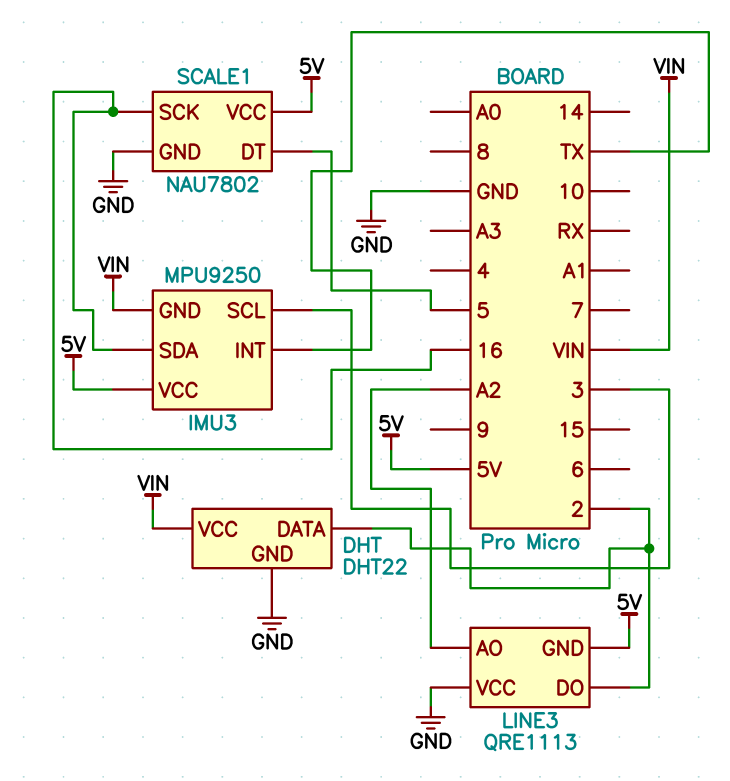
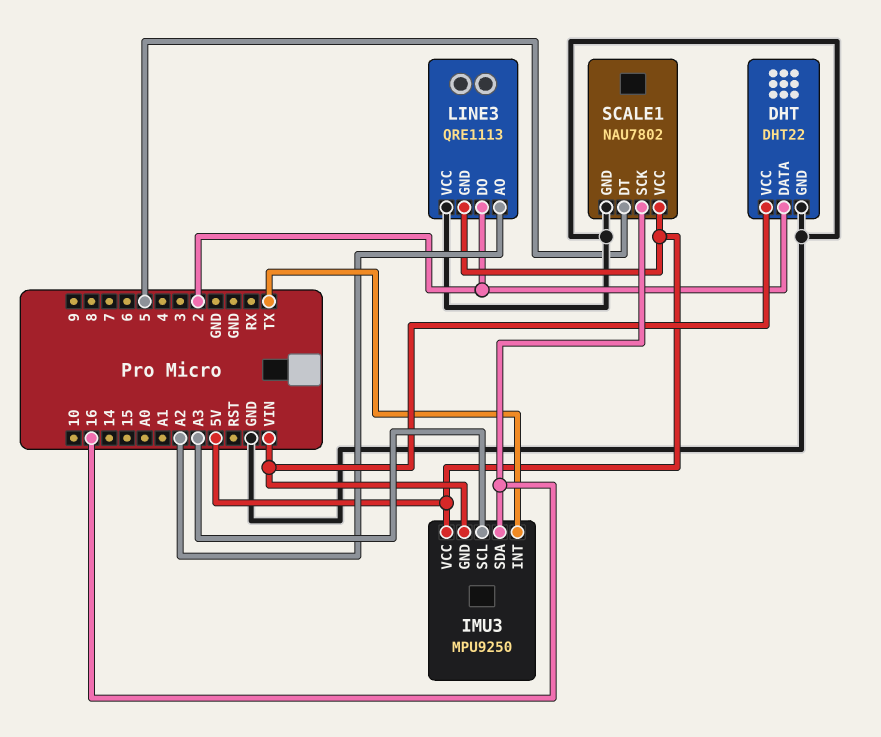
IMU3 pin SCL: 3 -> A3

